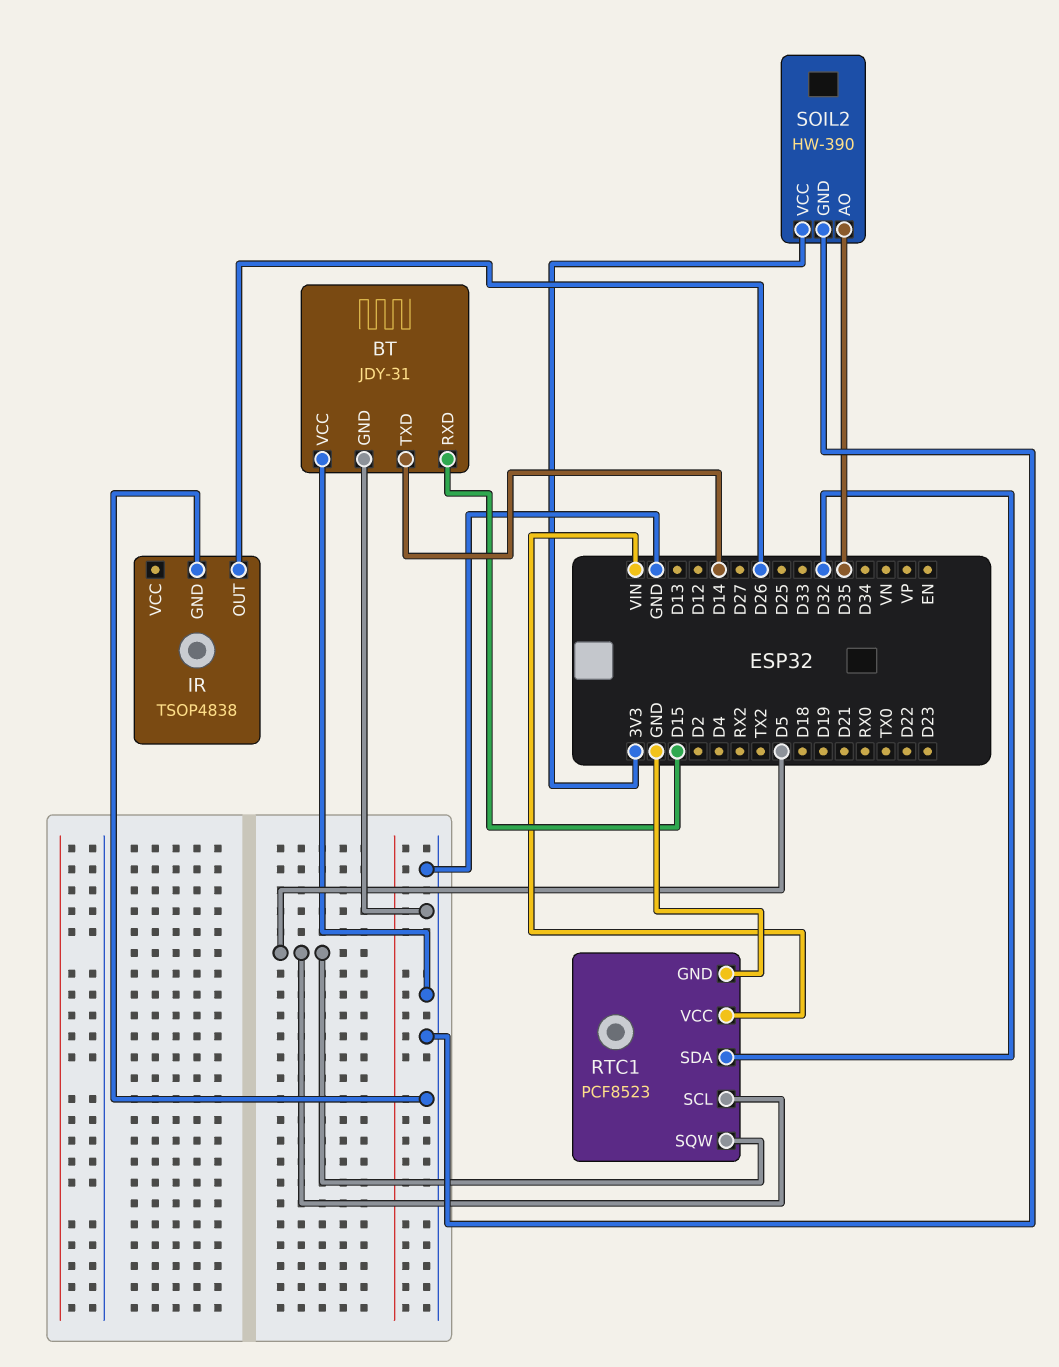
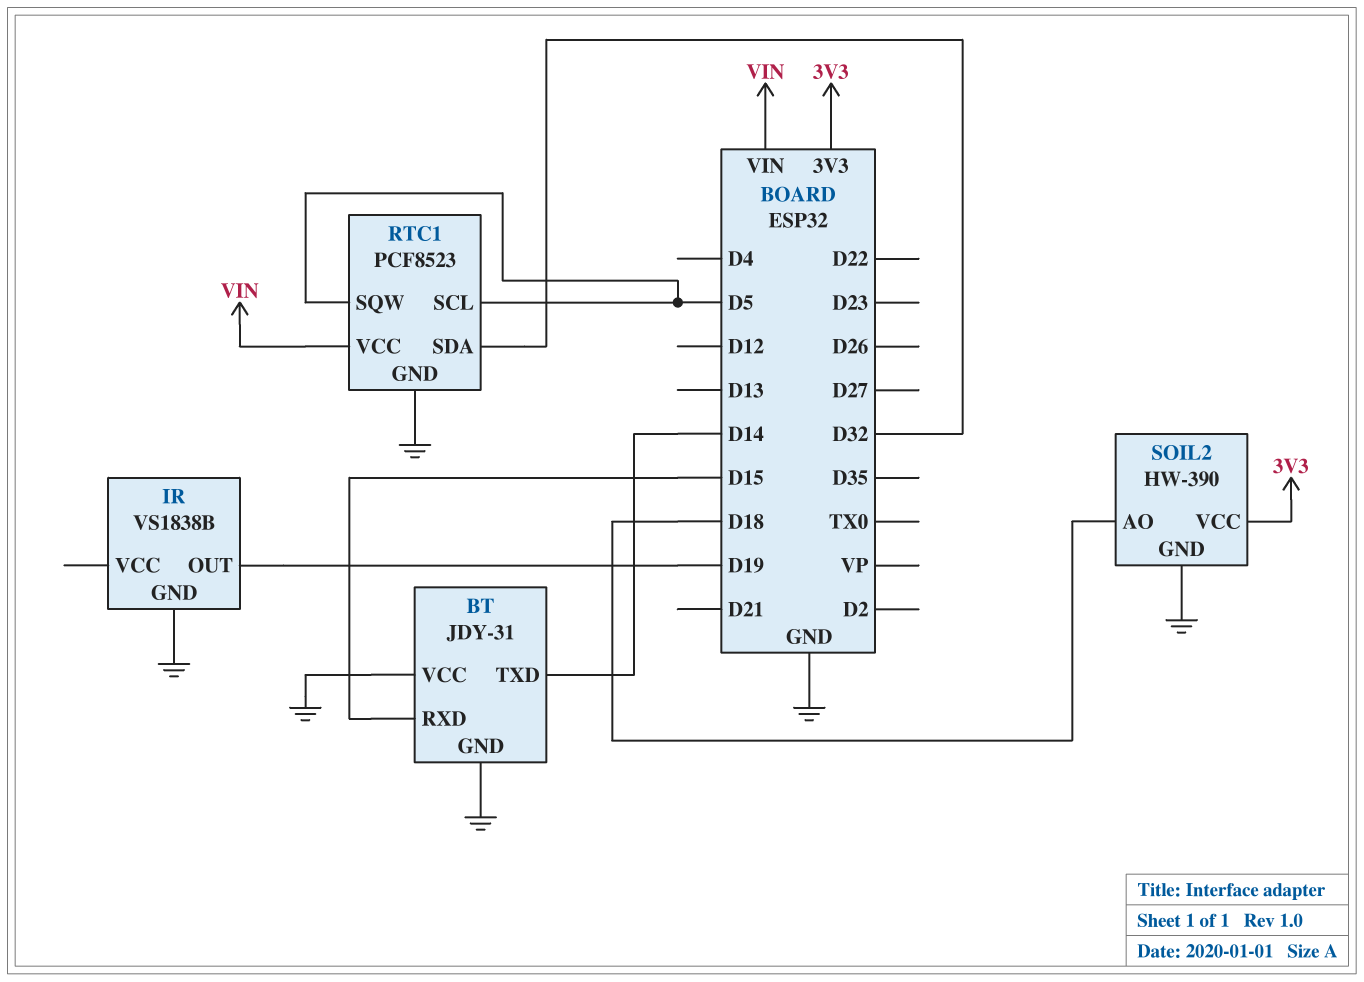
IR: TSOP4838 -> VS1838B
IR pin OUT: D26 -> D19
SOIL2 pin AO: D35 -> D18

